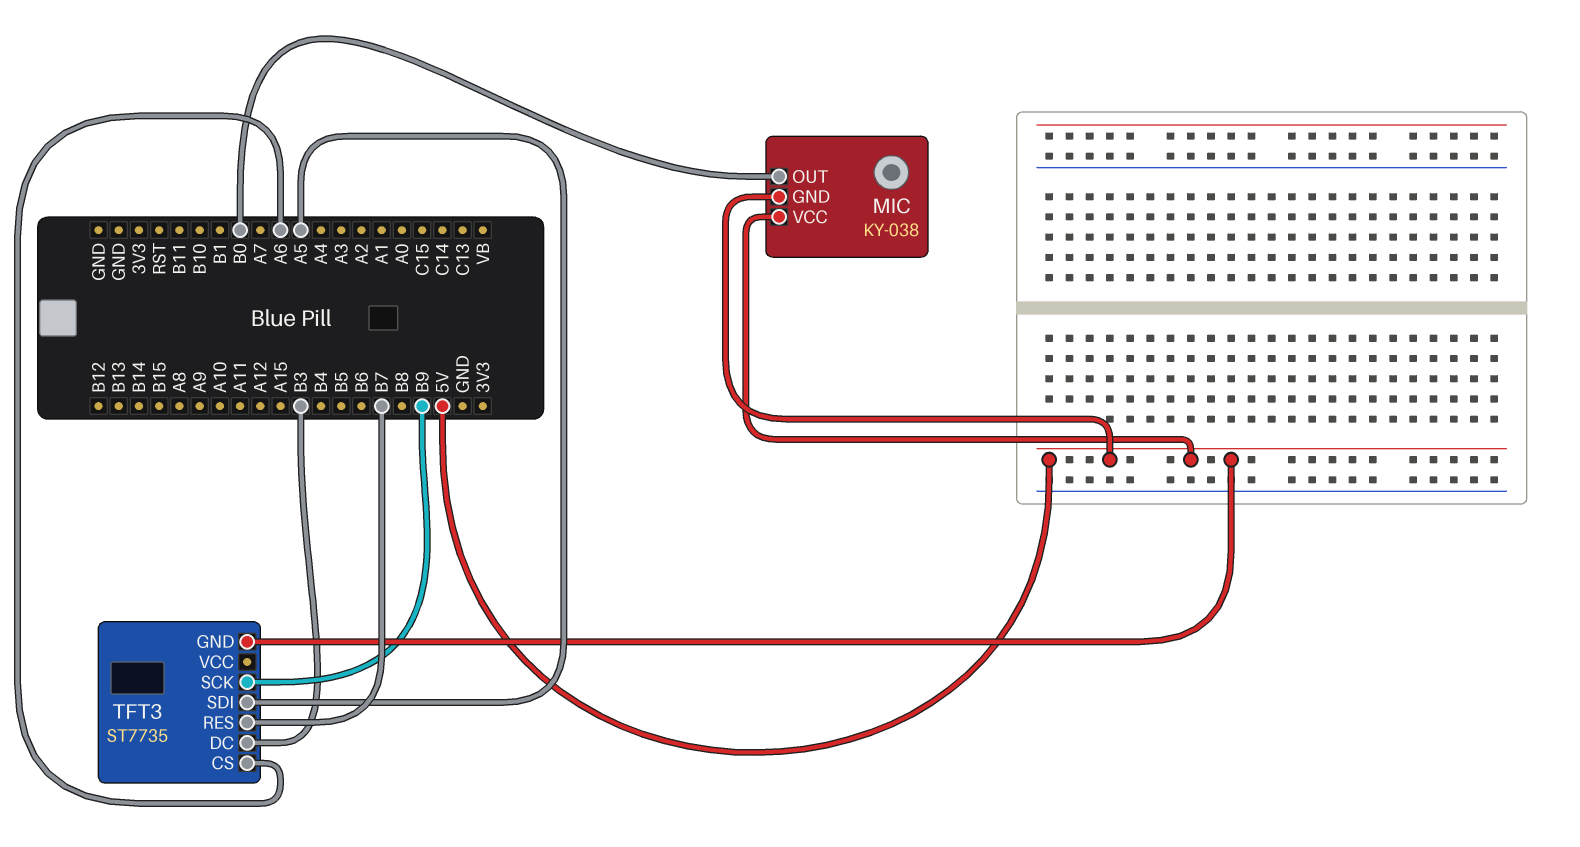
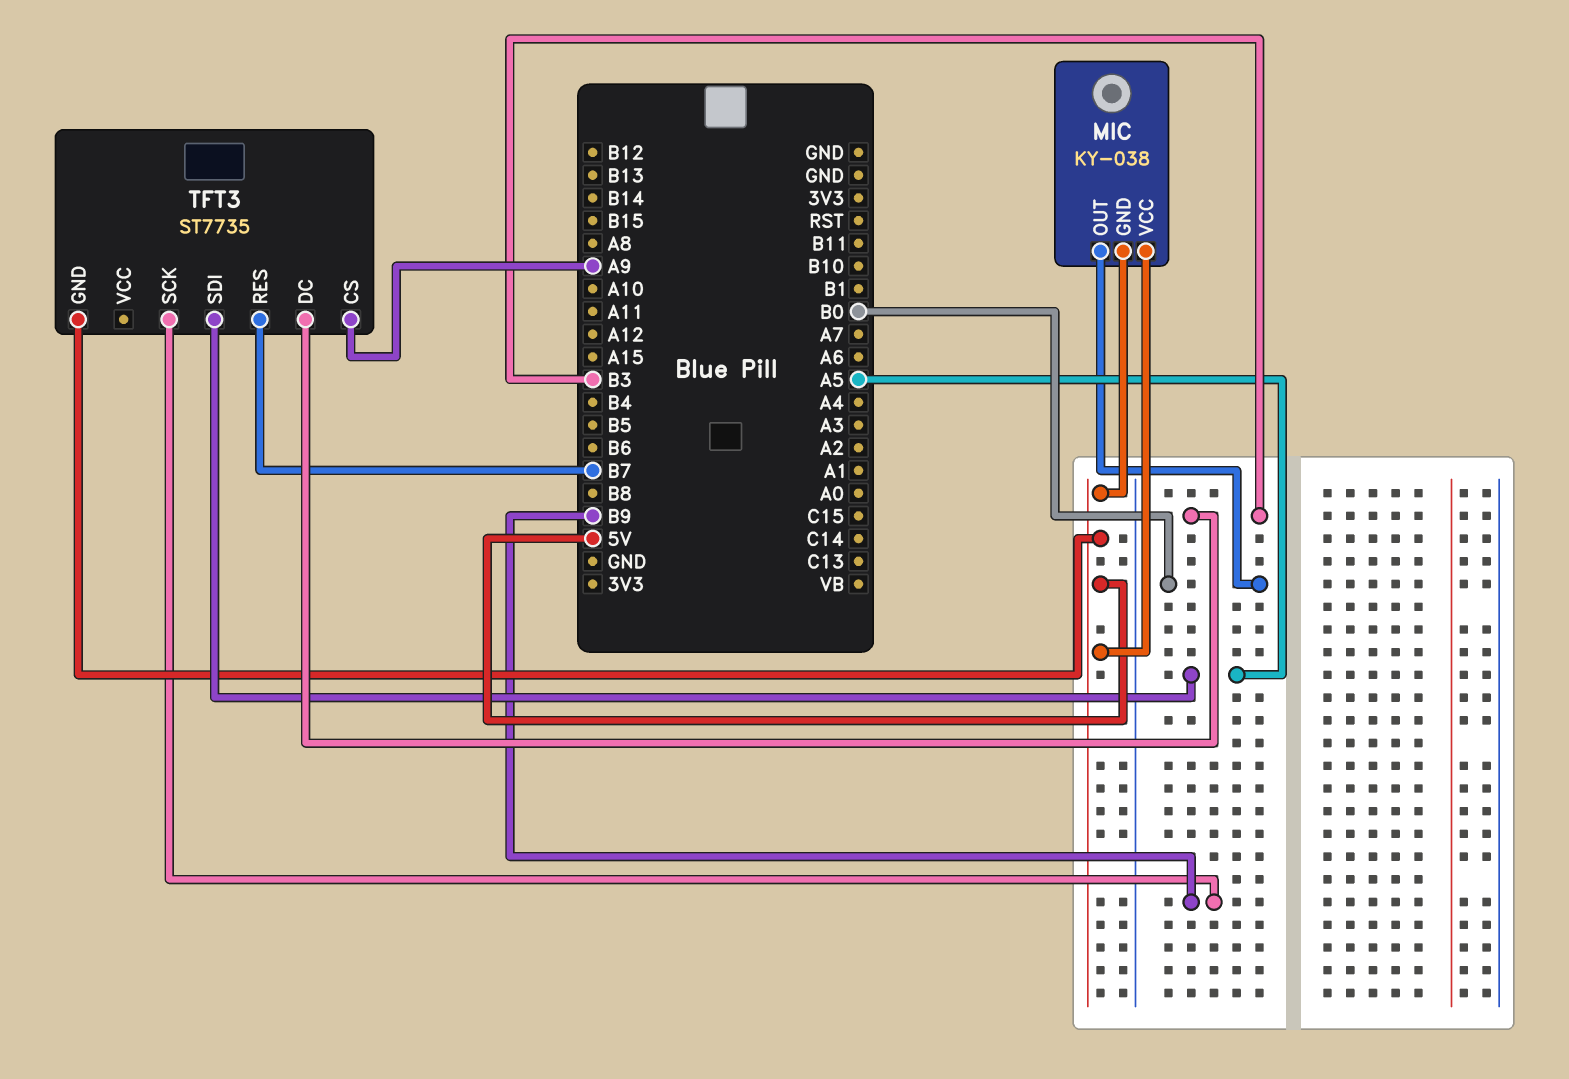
TFT3 pin CS: A6 -> A9

